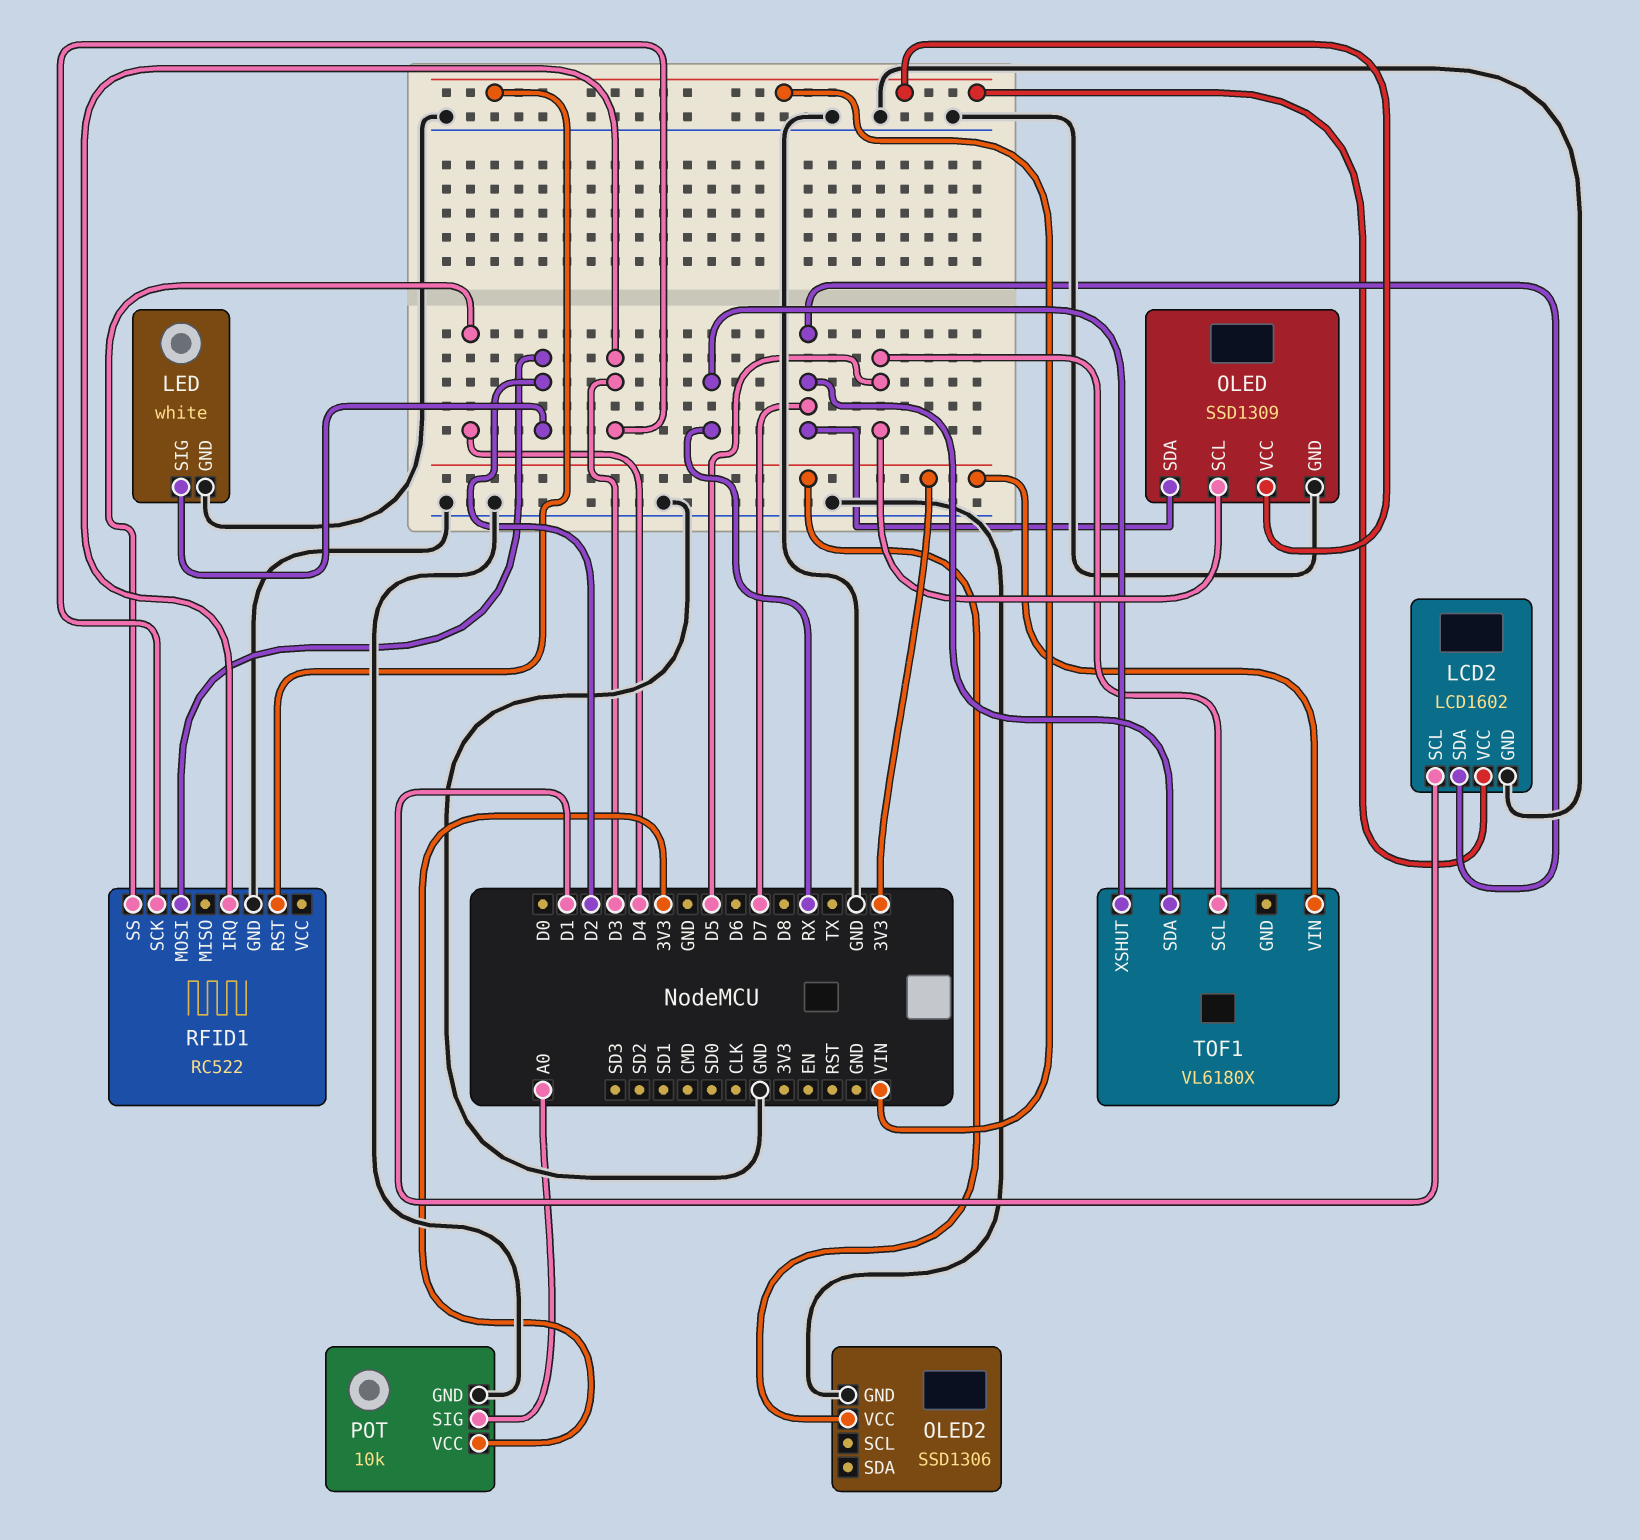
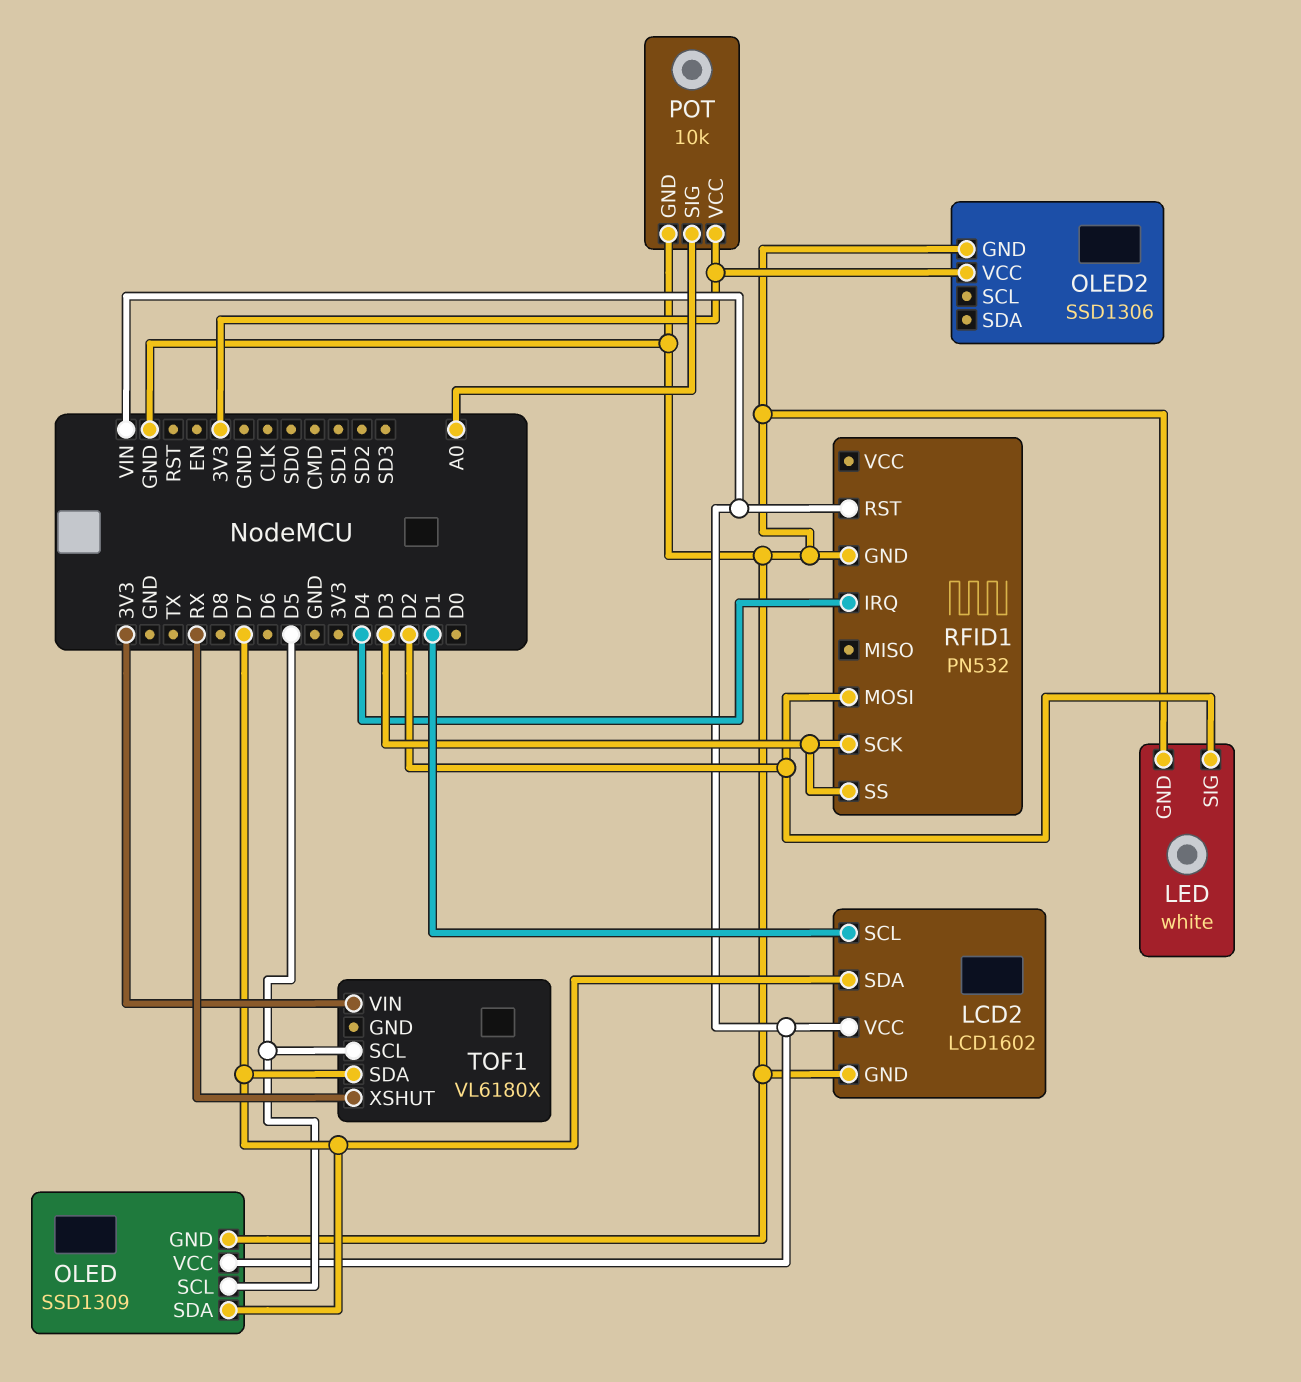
RFID1: RC522 -> PN532
RFID1 pin IRQ: D3 -> D4
RFID1 pin SS: D4 -> D3

